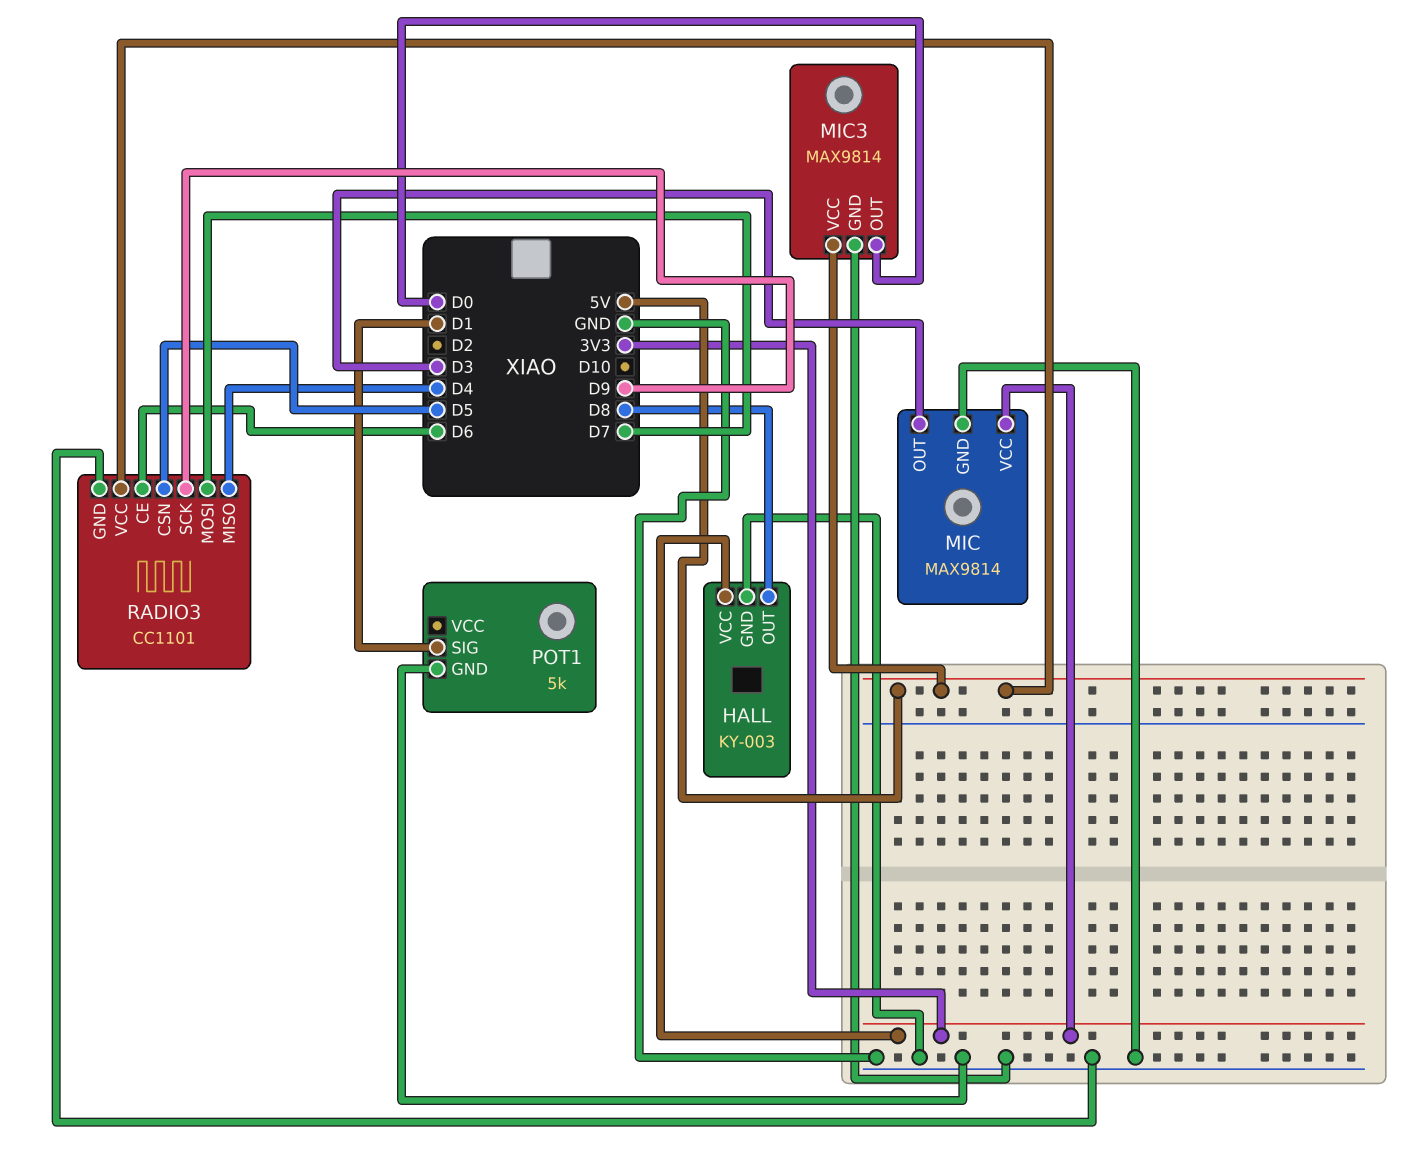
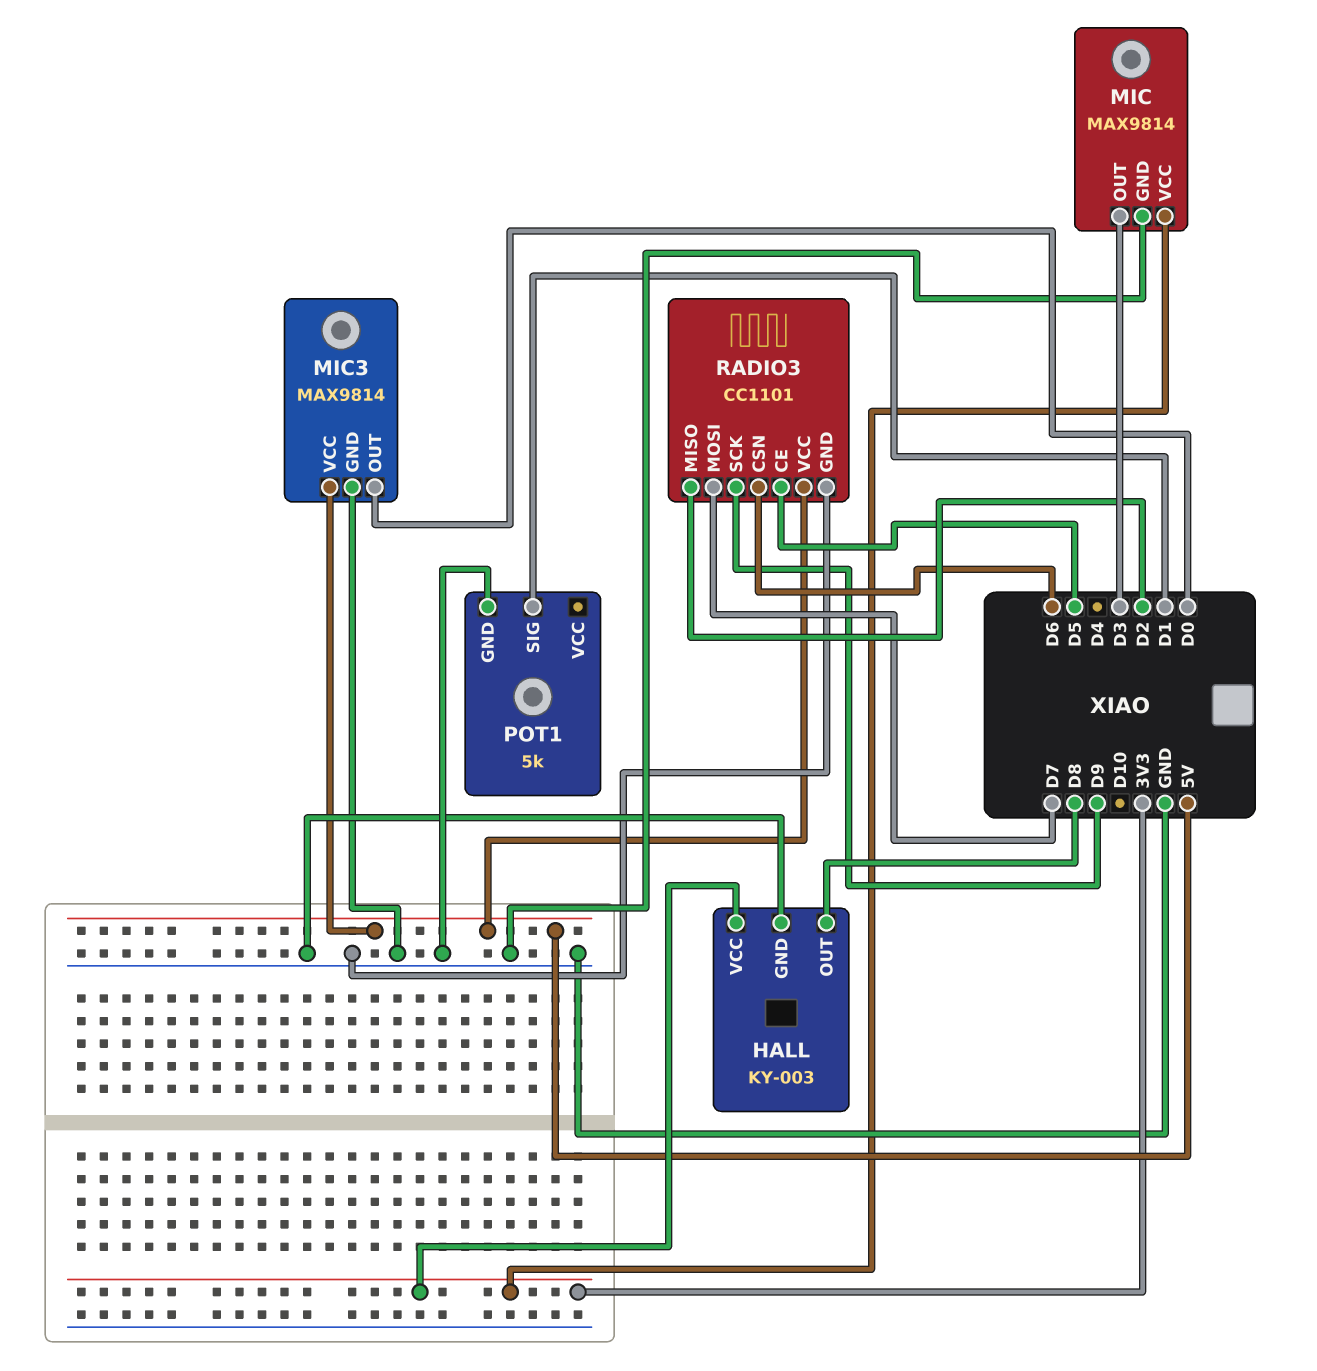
RADIO3 pin CE: D6 -> D5
RADIO3 pin CSN: D5 -> D6
RADIO3 pin MISO: D4 -> D2

